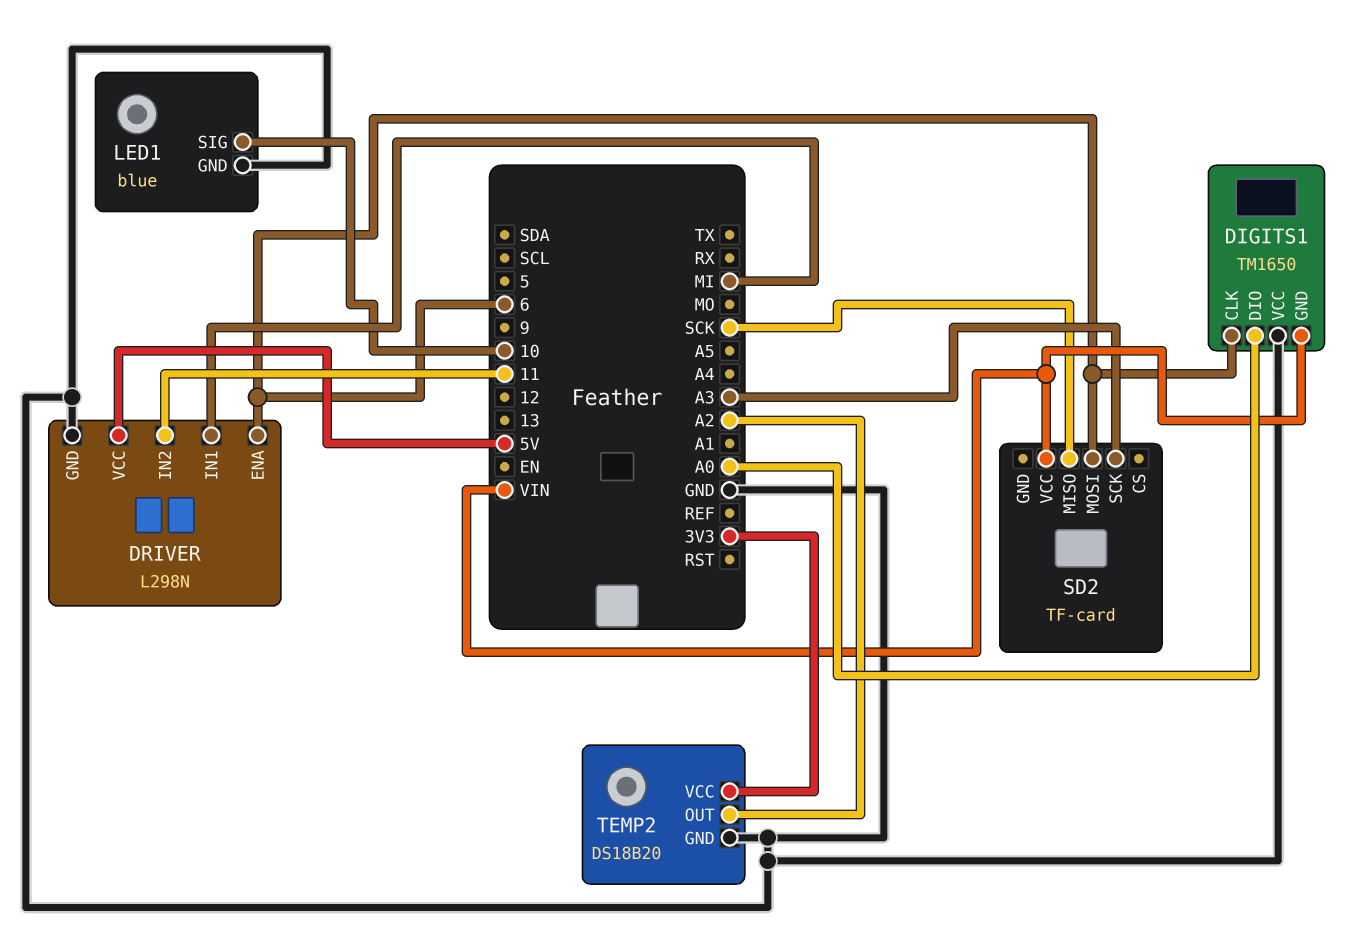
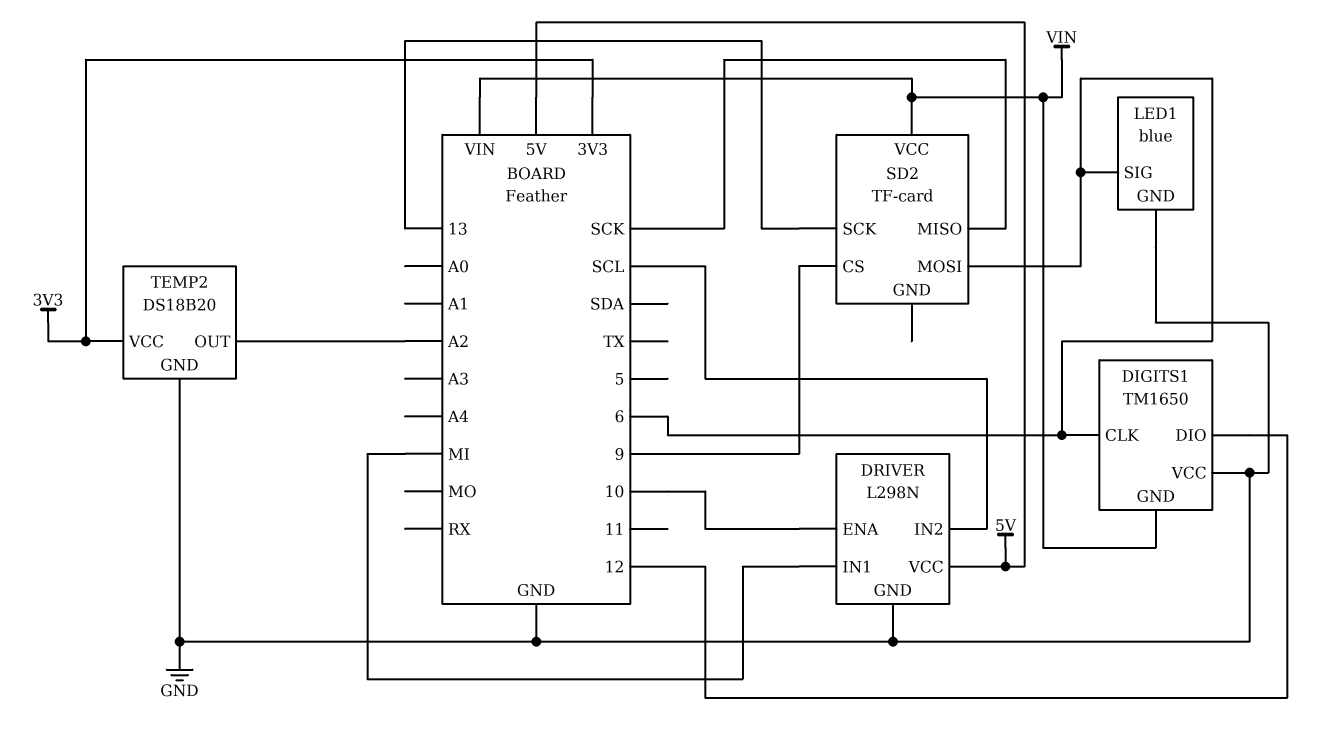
DIGITS1 pin DIO: A0 -> 12
DRIVER pin ENA: 6 -> 10
DRIVER pin IN2: 11 -> SCL
LED1 pin SIG: 10 -> 6
SD2 pin CS: none -> 9
SD2 pin SCK: A3 -> 13

